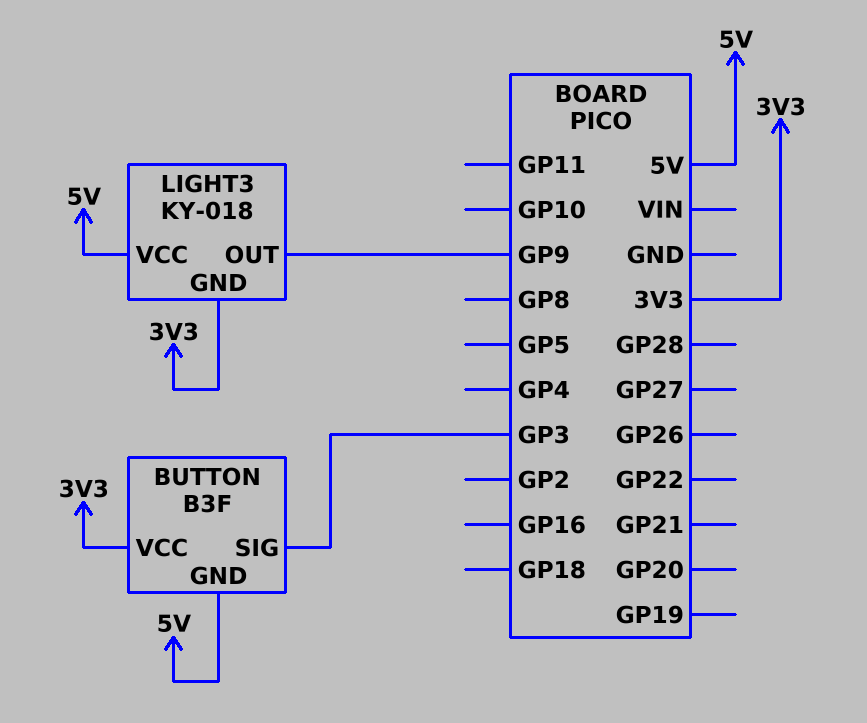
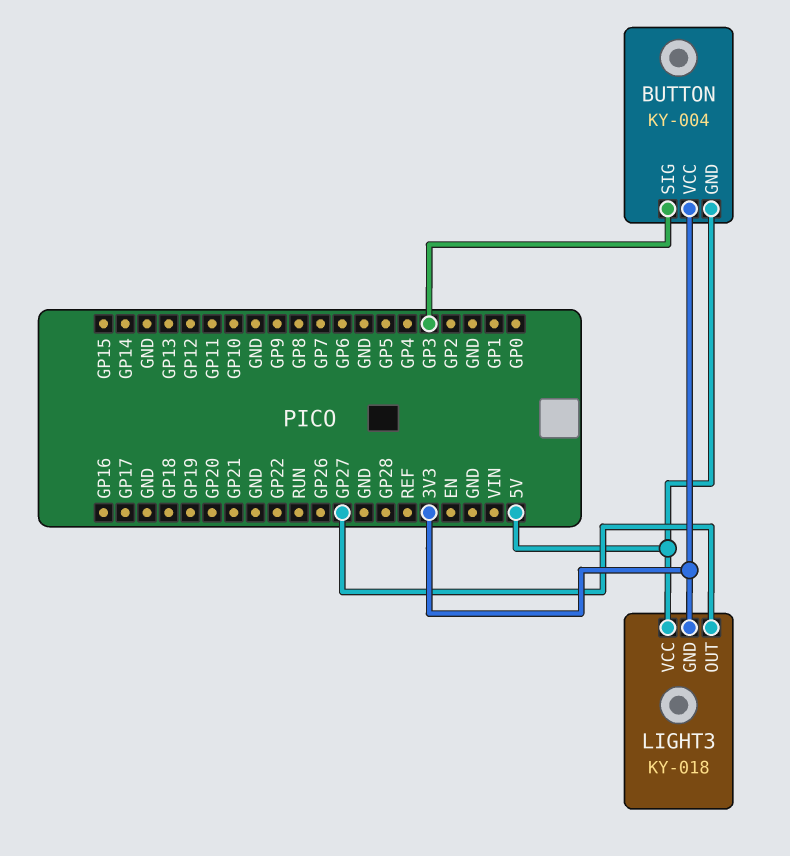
BUTTON: B3F -> KY-004
LIGHT3 pin OUT: GP9 -> GP27

